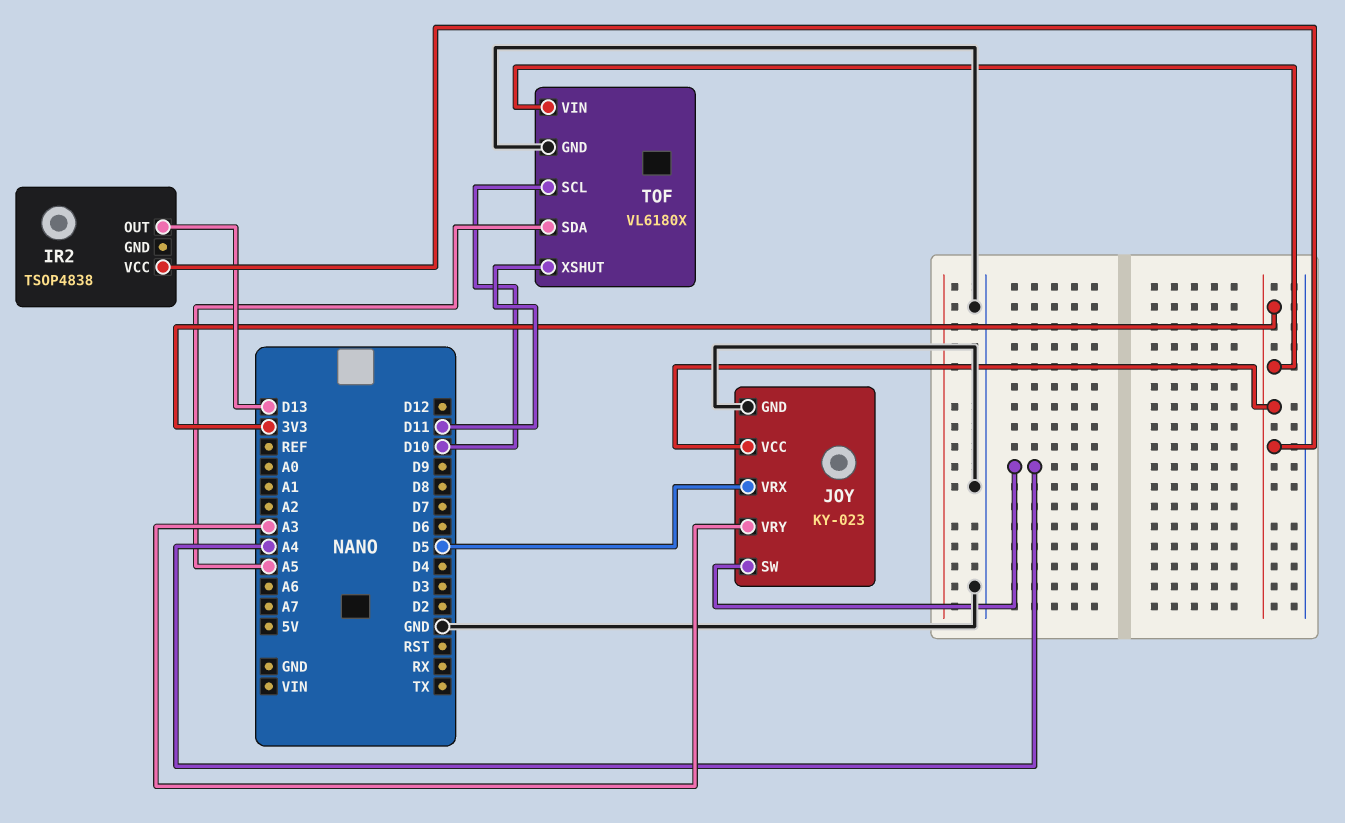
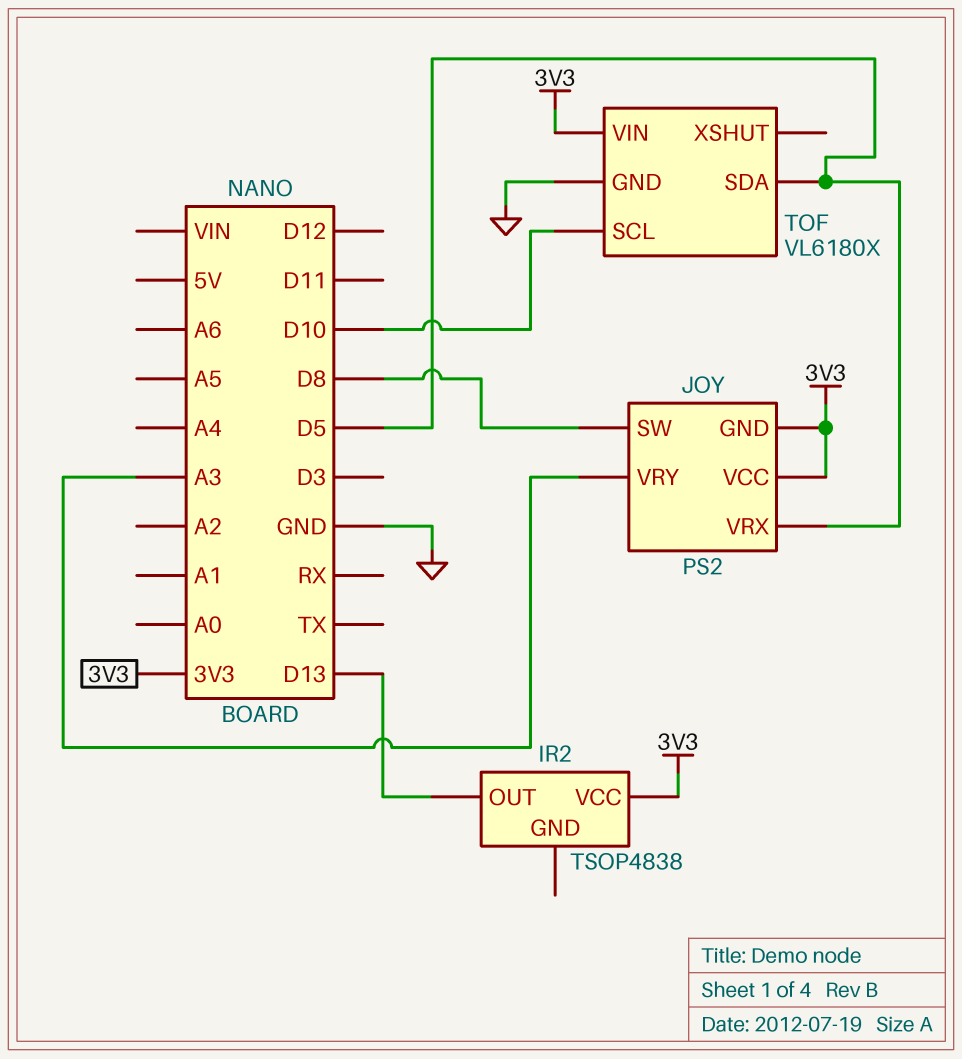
JOY: KY-023 -> PS2
JOY pin GND: GND -> 3V3
JOY pin SW: A4 -> D8
TOF pin SDA: A5 -> D5
TOF pin XSHUT: D11 -> none

